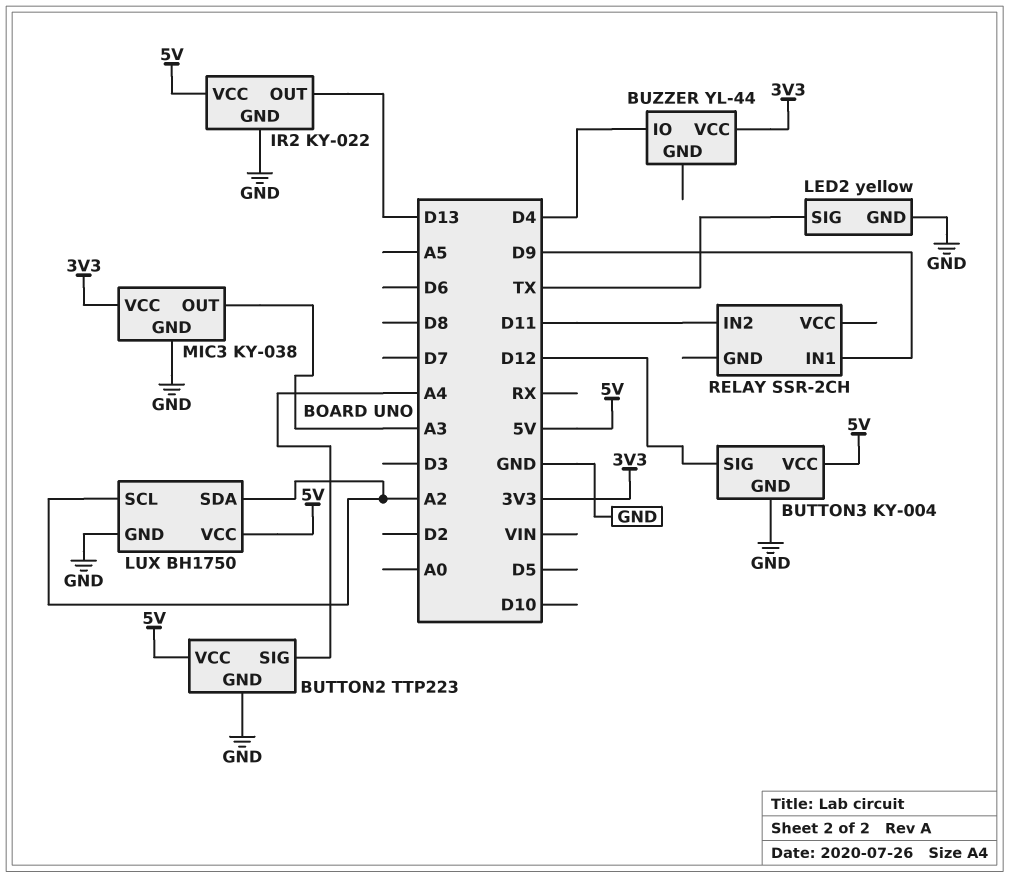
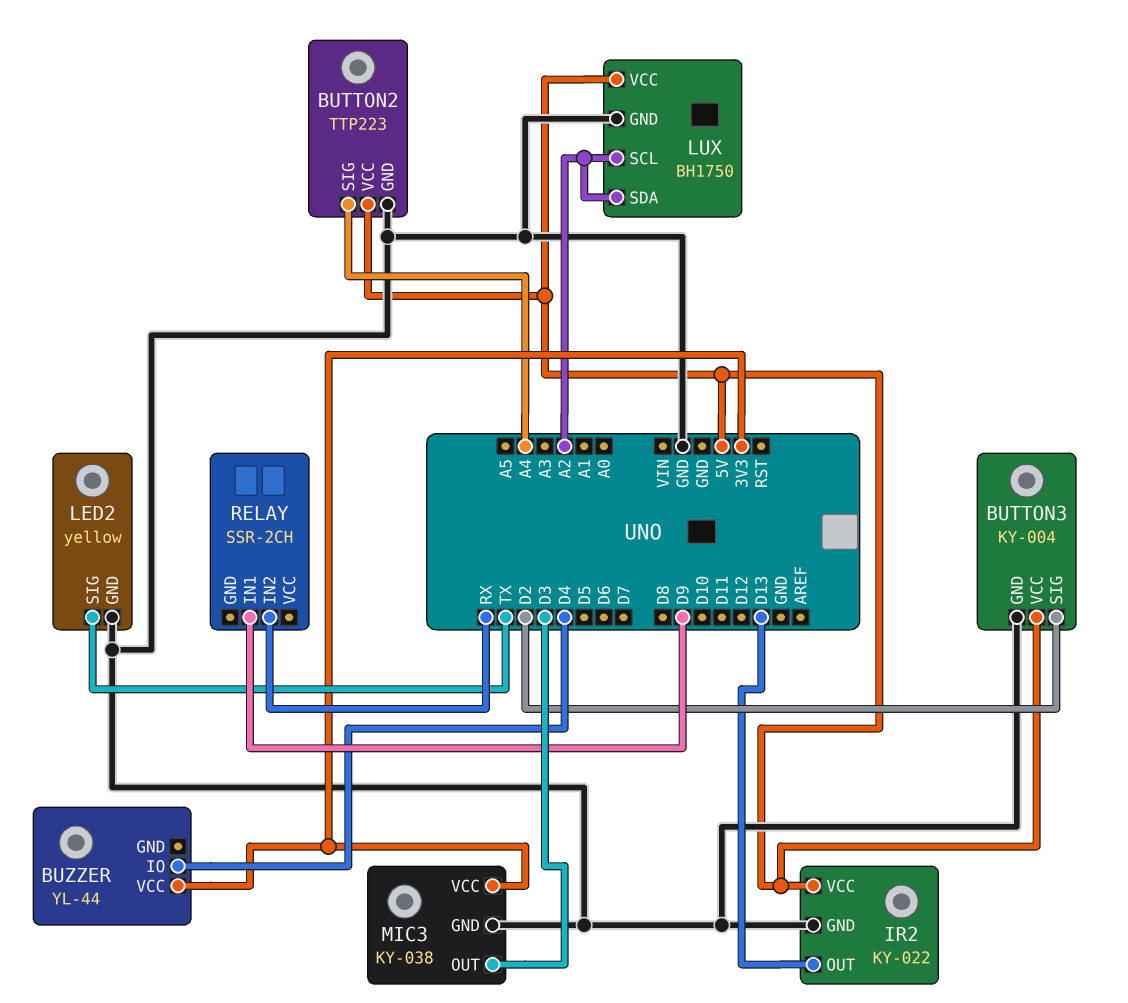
BUTTON3 pin SIG: D12 -> D2
MIC3 pin OUT: A3 -> D3
RELAY pin IN2: D11 -> RX

